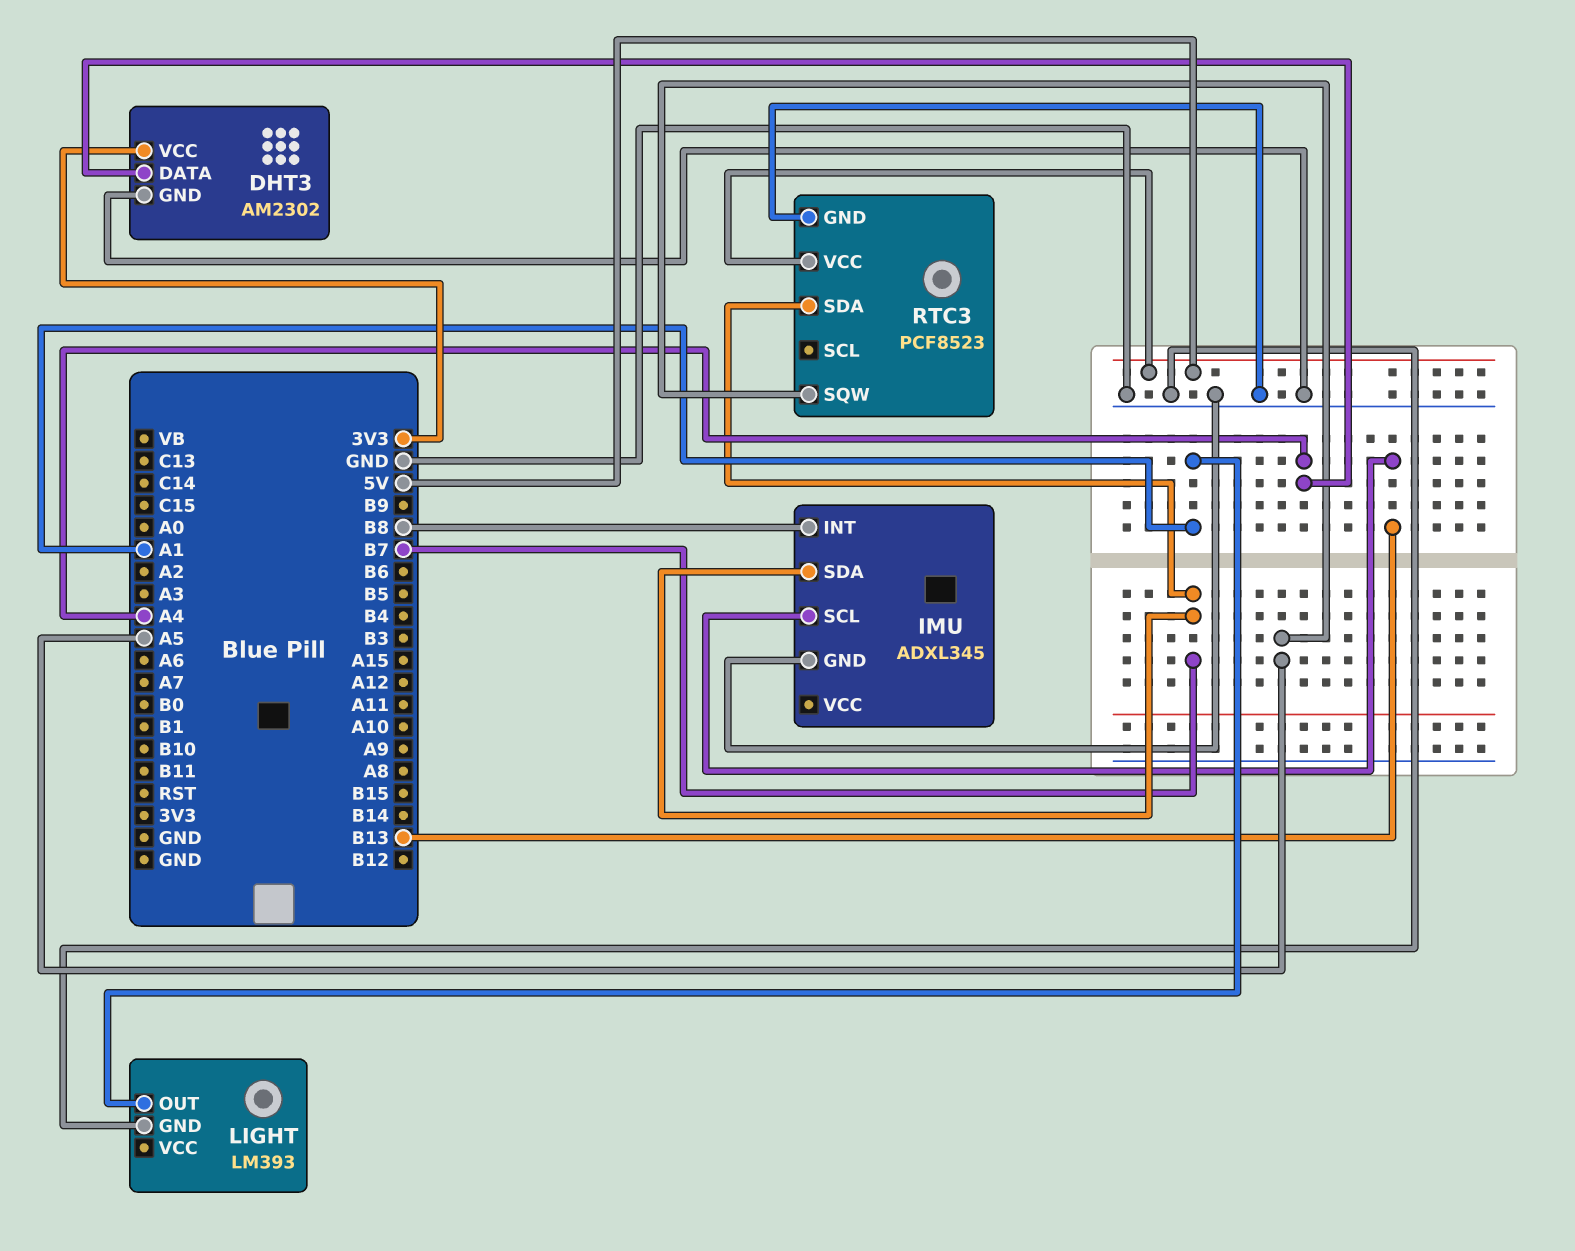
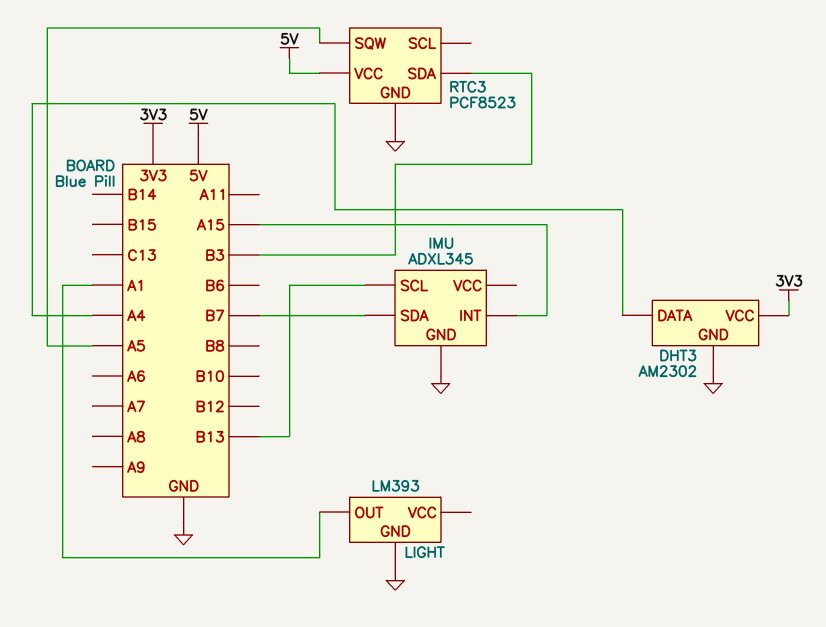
IMU pin INT: B8 -> A15
RTC3 pin SDA: B7 -> B3

